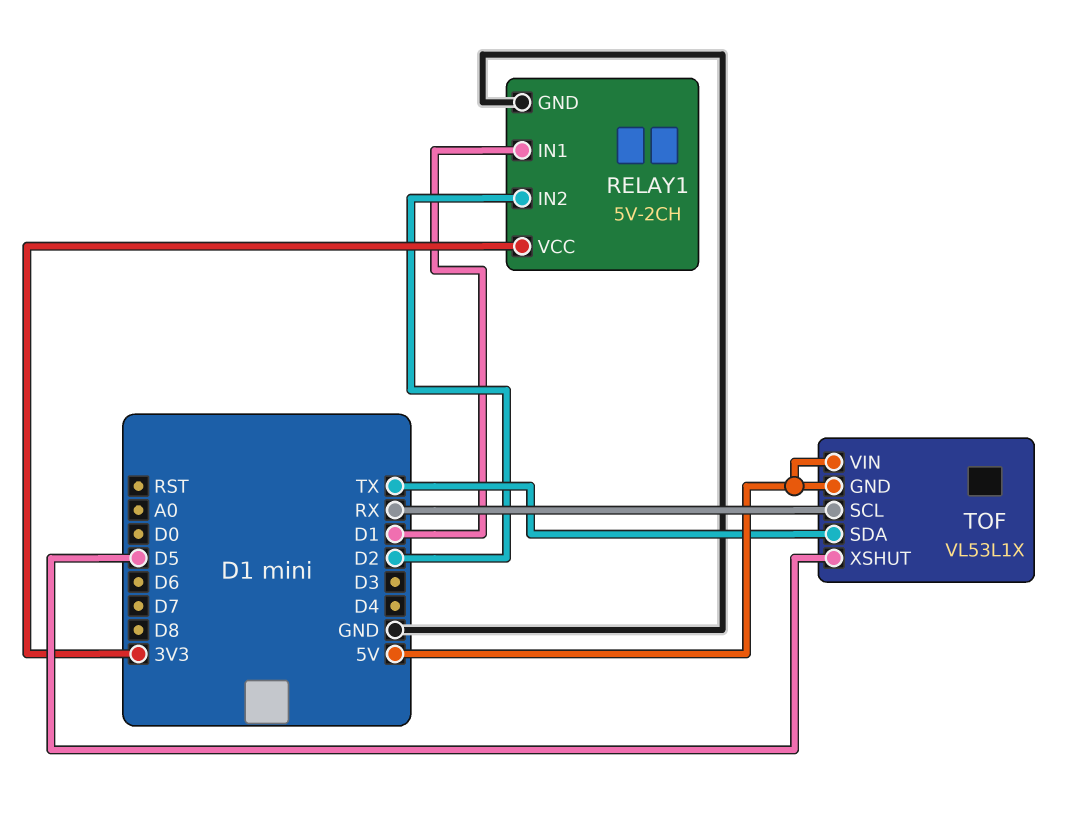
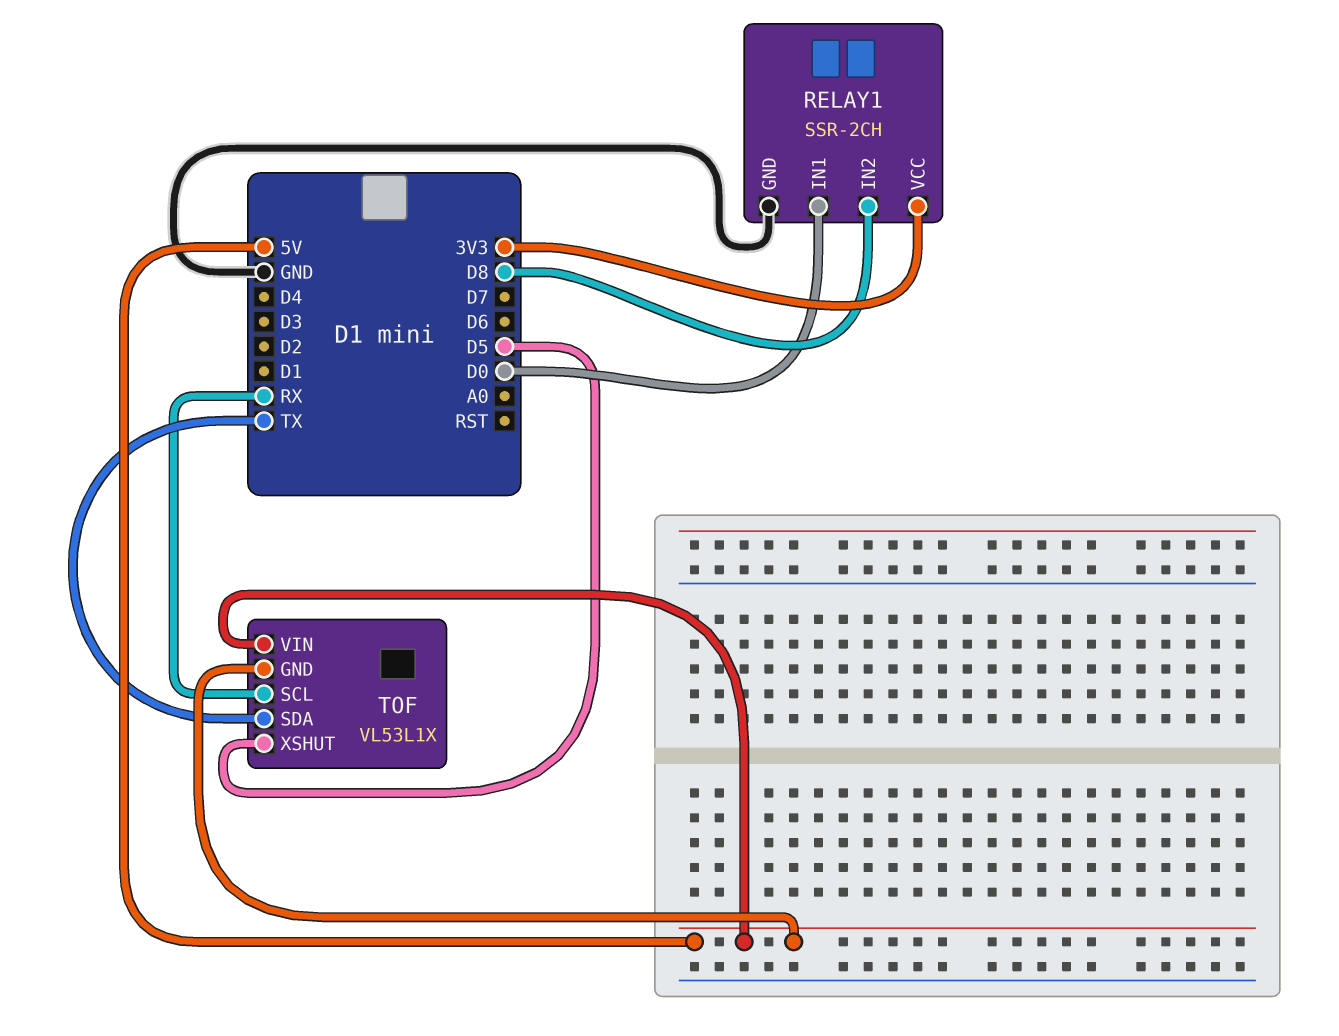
RELAY1: 5V-2CH -> SSR-2CH
RELAY1 pin IN1: D1 -> D0
RELAY1 pin IN2: D2 -> D8

